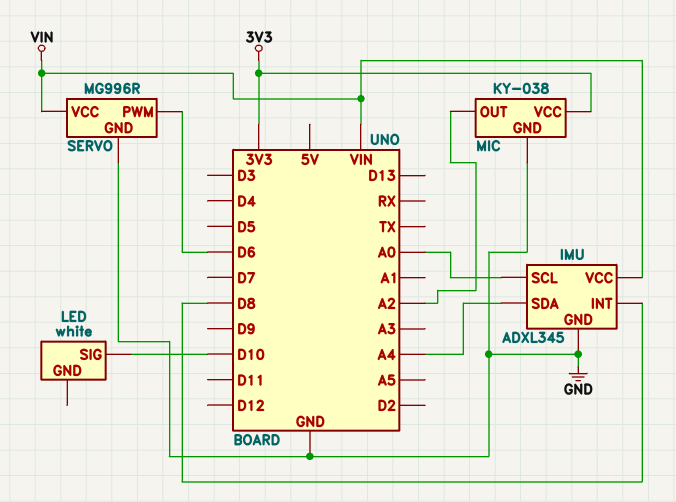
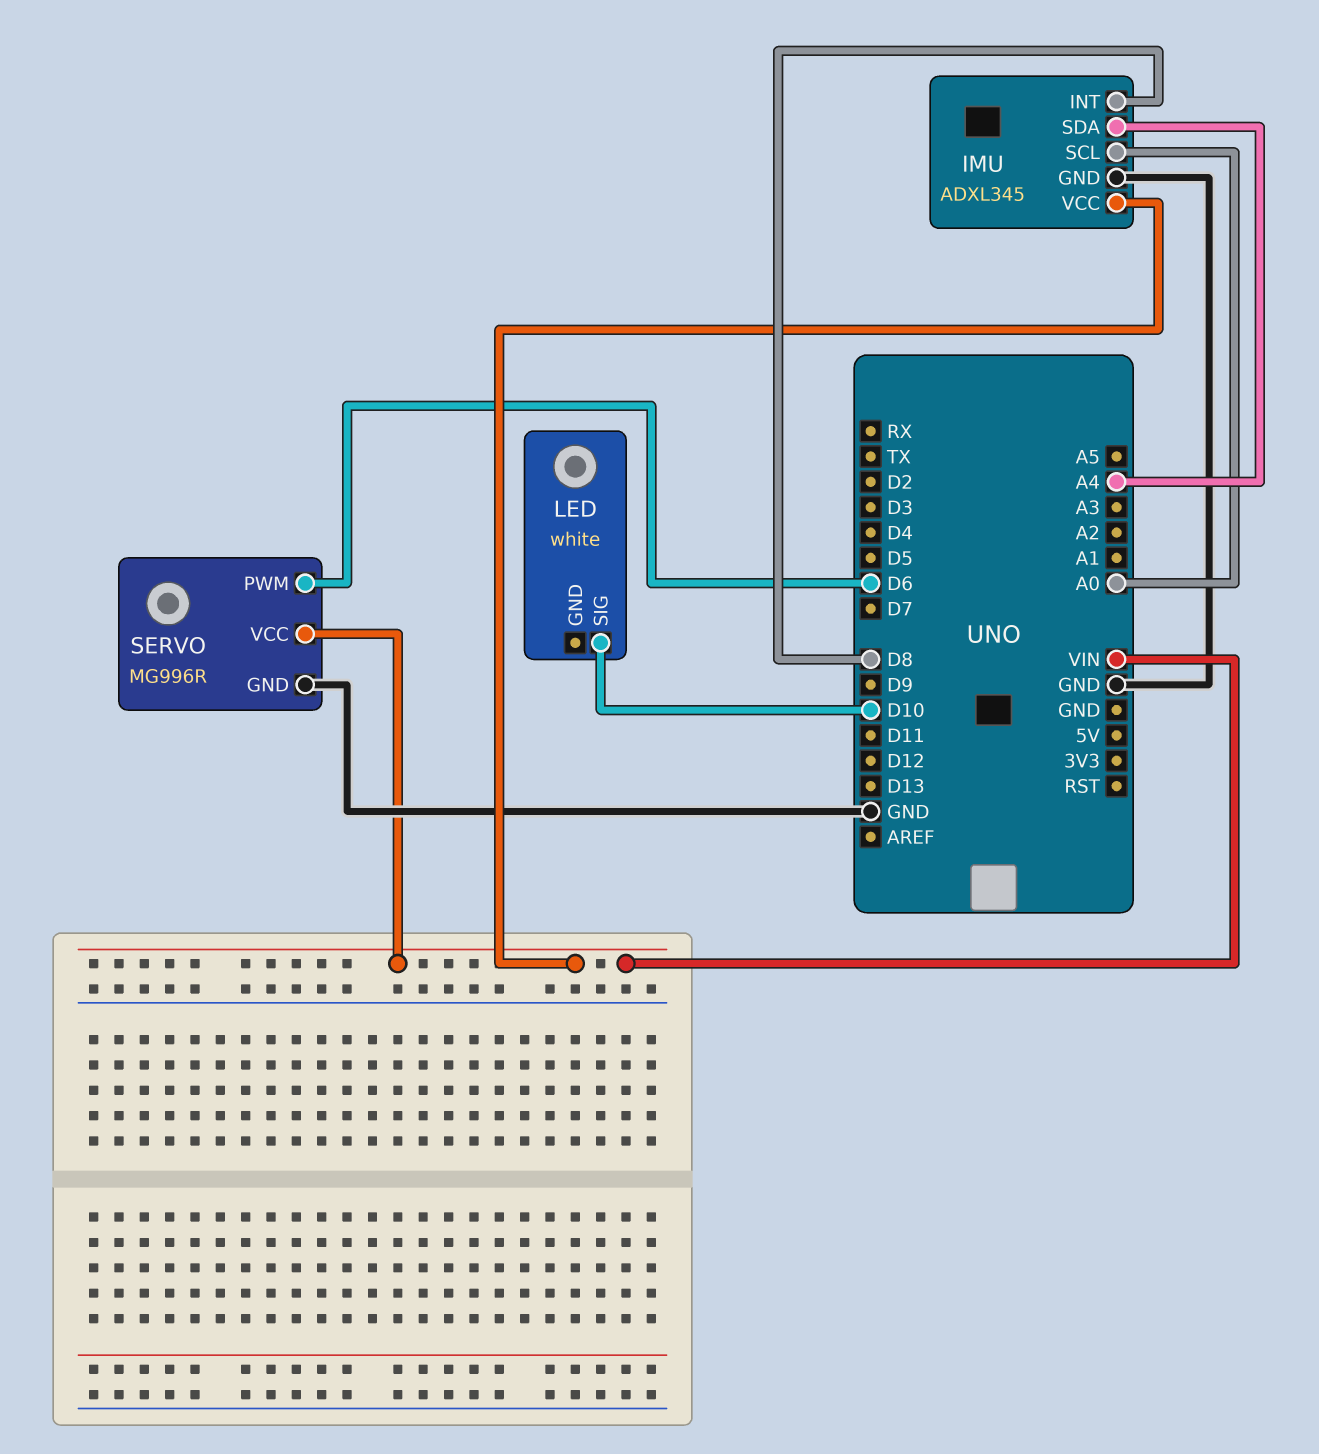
MIC: KY-038 -> none
MIC pin GND: GND -> none
MIC pin OUT: A2 -> none
MIC pin VCC: 3V3 -> none

